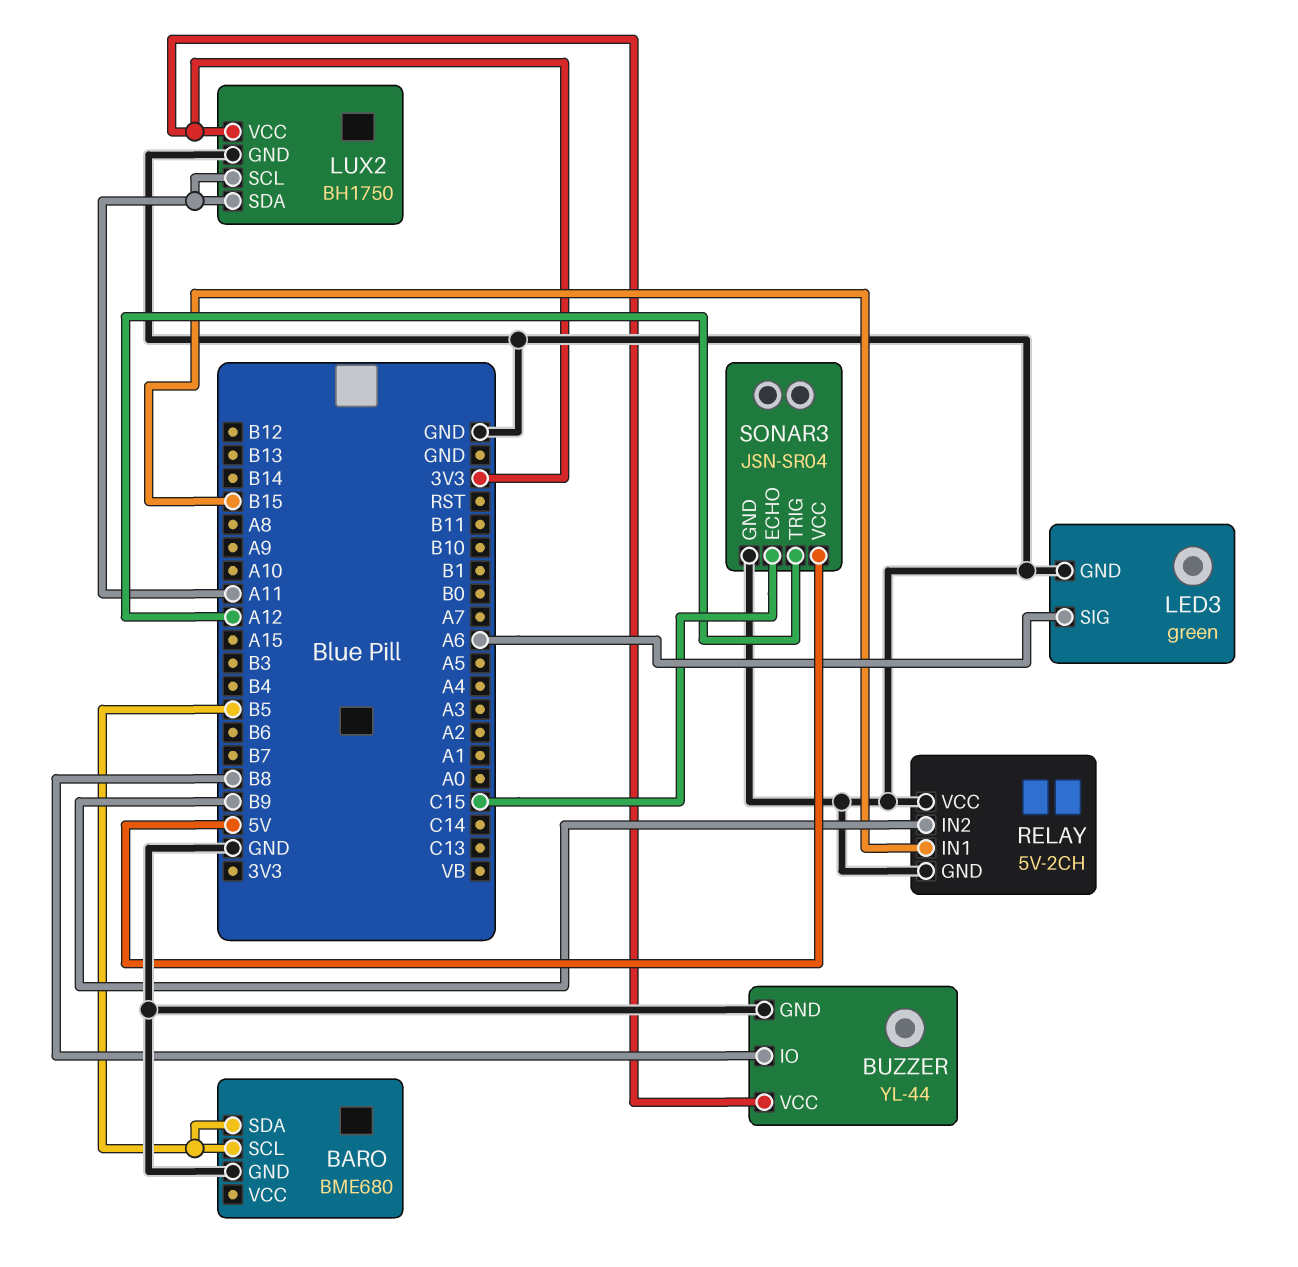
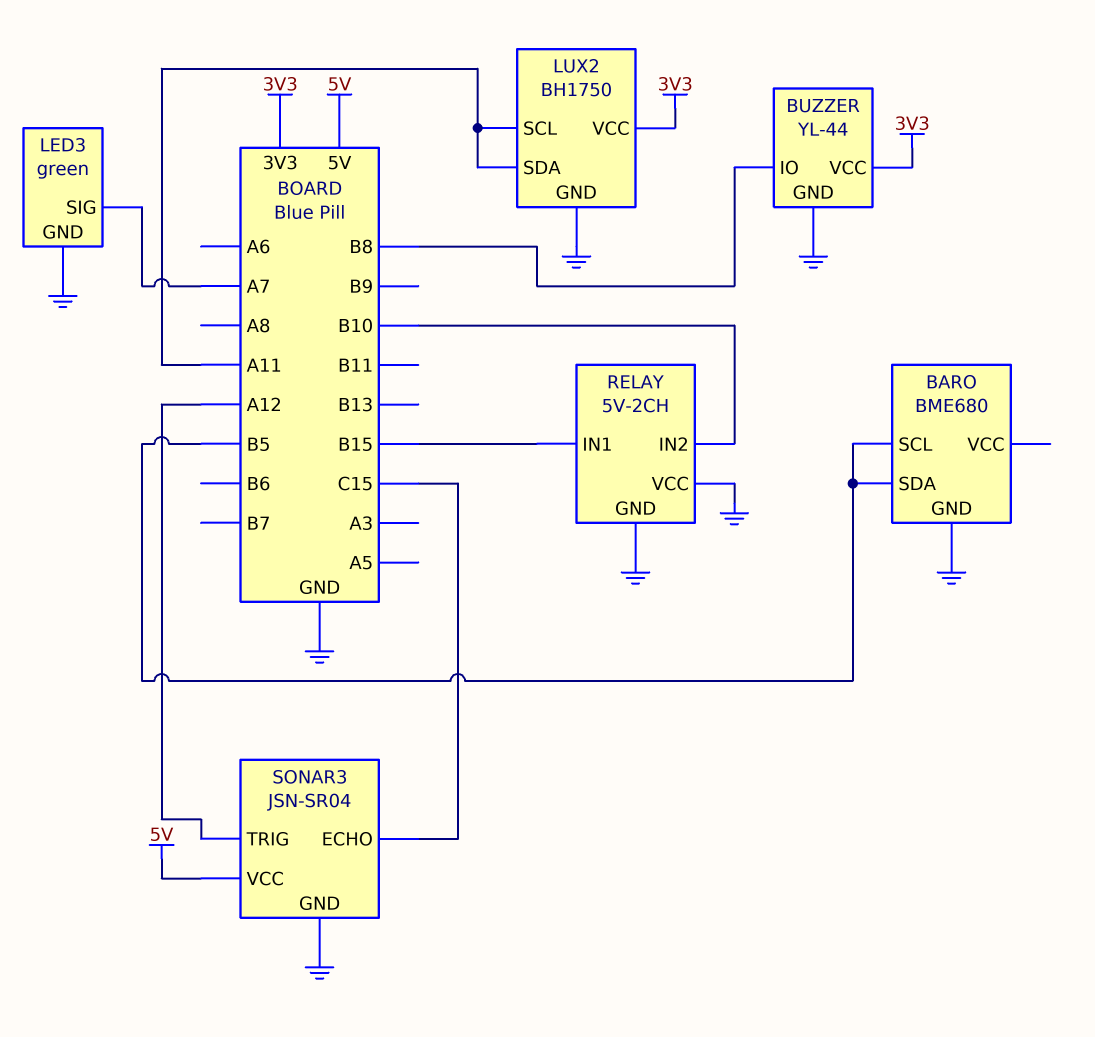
LED3 pin SIG: A6 -> A7
RELAY pin IN2: B9 -> B10

